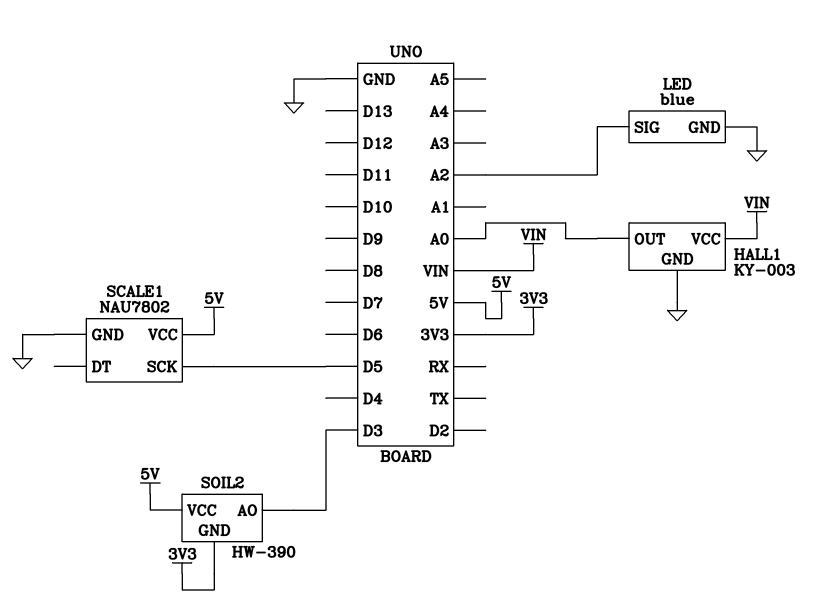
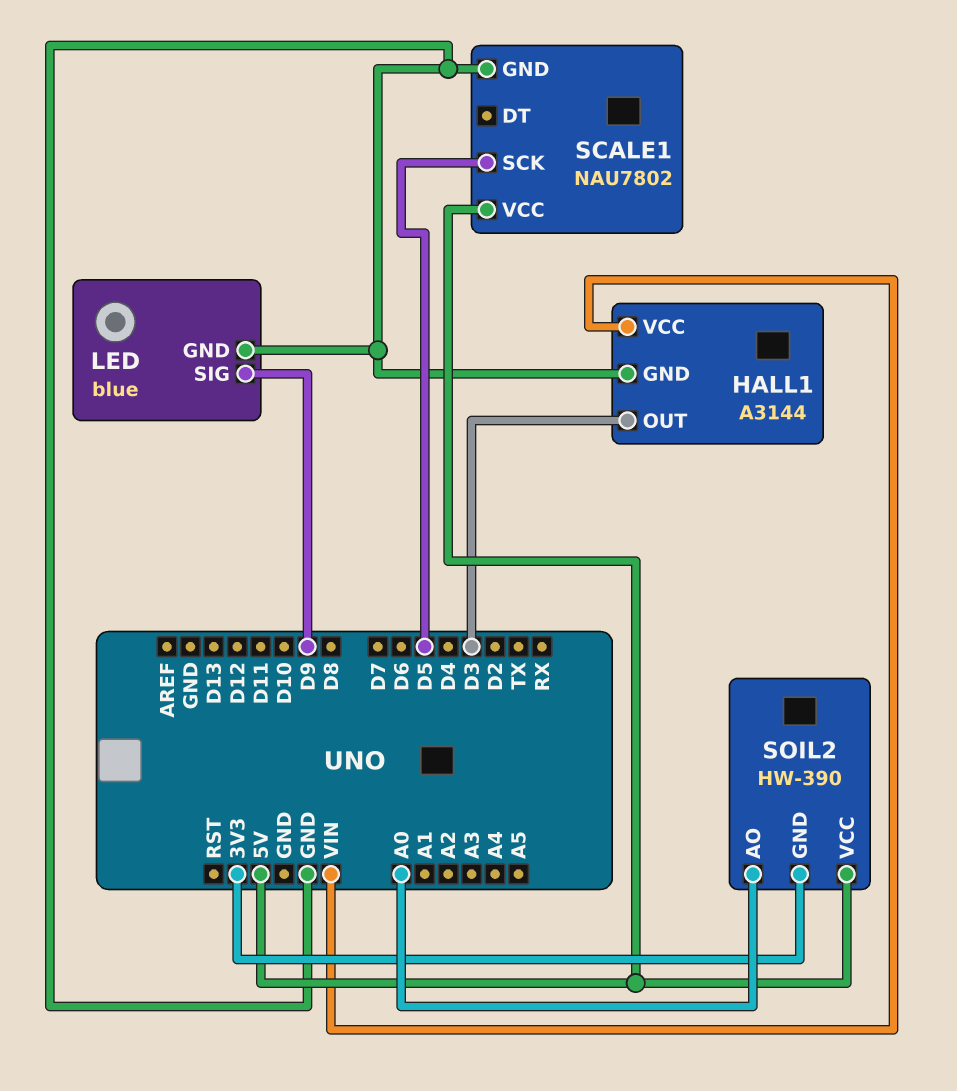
HALL1: KY-003 -> A3144
HALL1 pin OUT: A0 -> D3
LED pin SIG: A2 -> D9
SOIL2 pin AO: D3 -> A0

